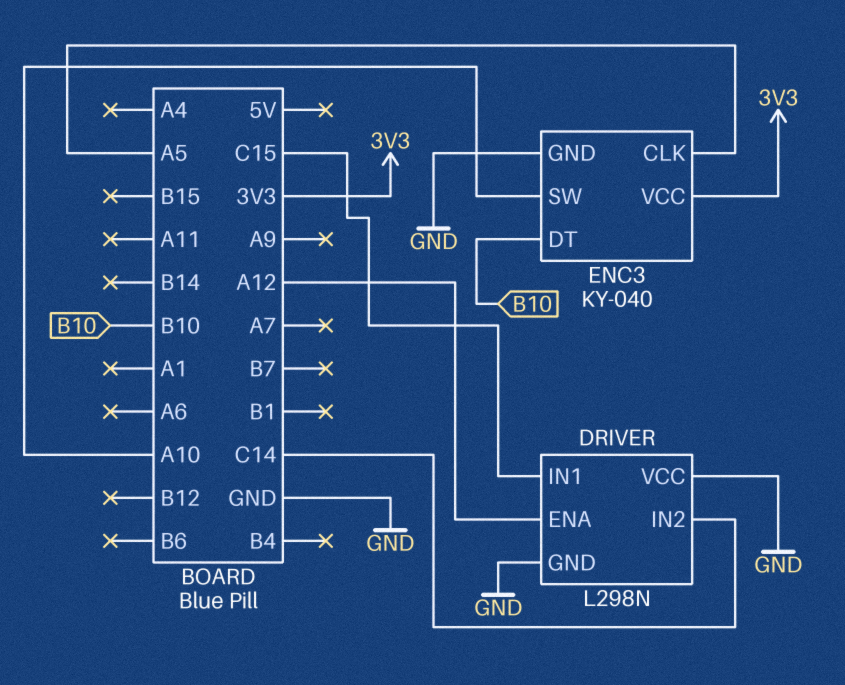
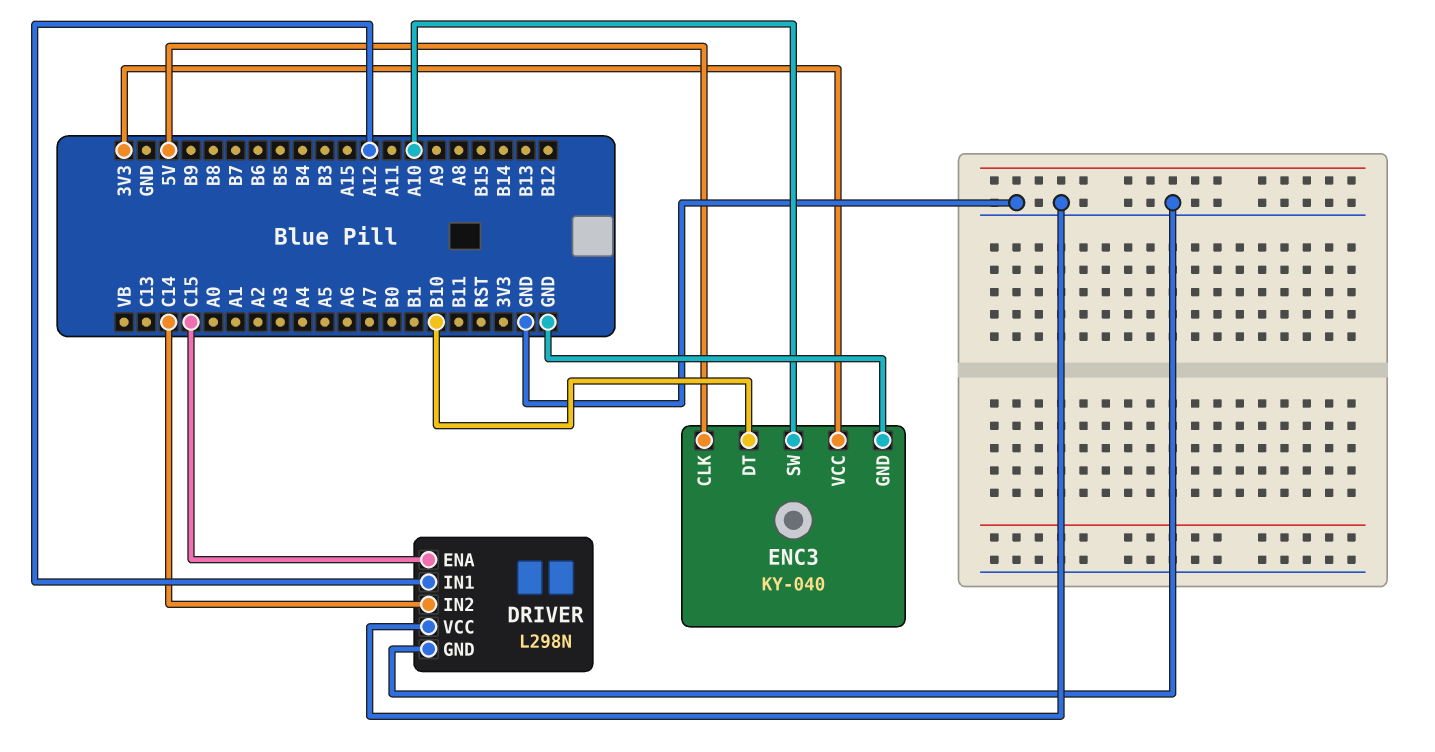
DRIVER pin ENA: A12 -> C15
DRIVER pin IN1: C15 -> A12
ENC3 pin CLK: A5 -> 5V

